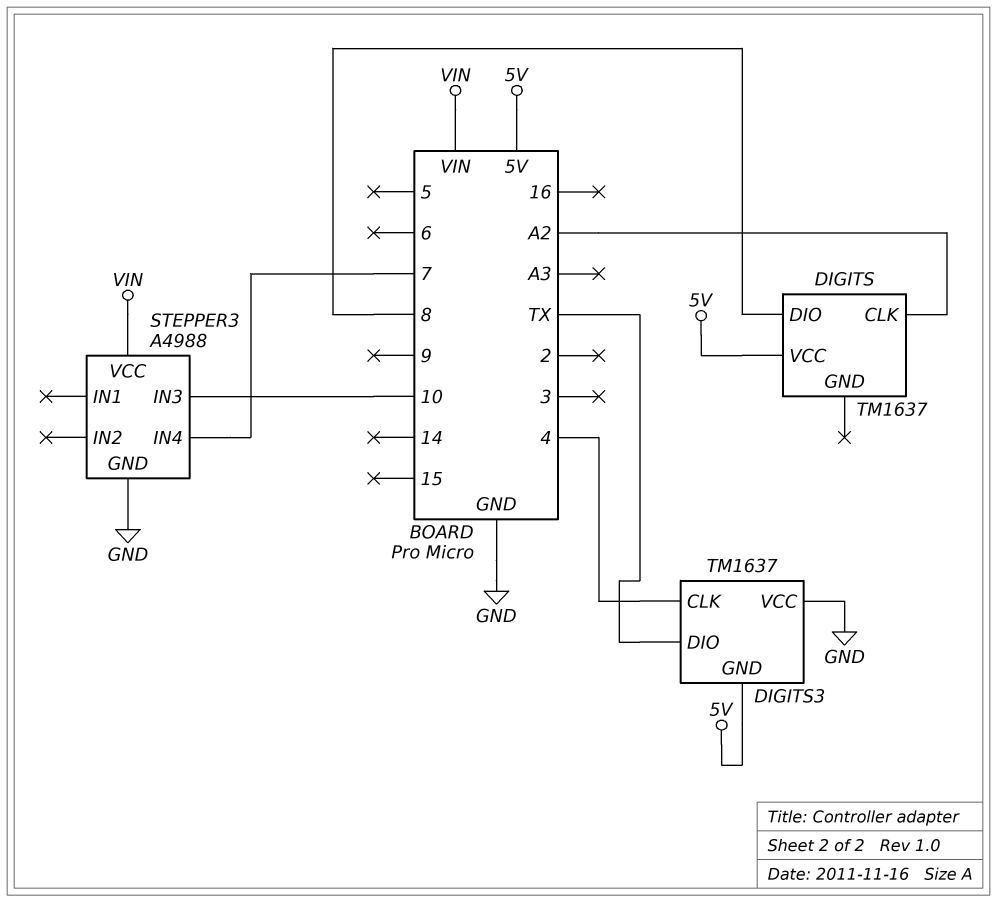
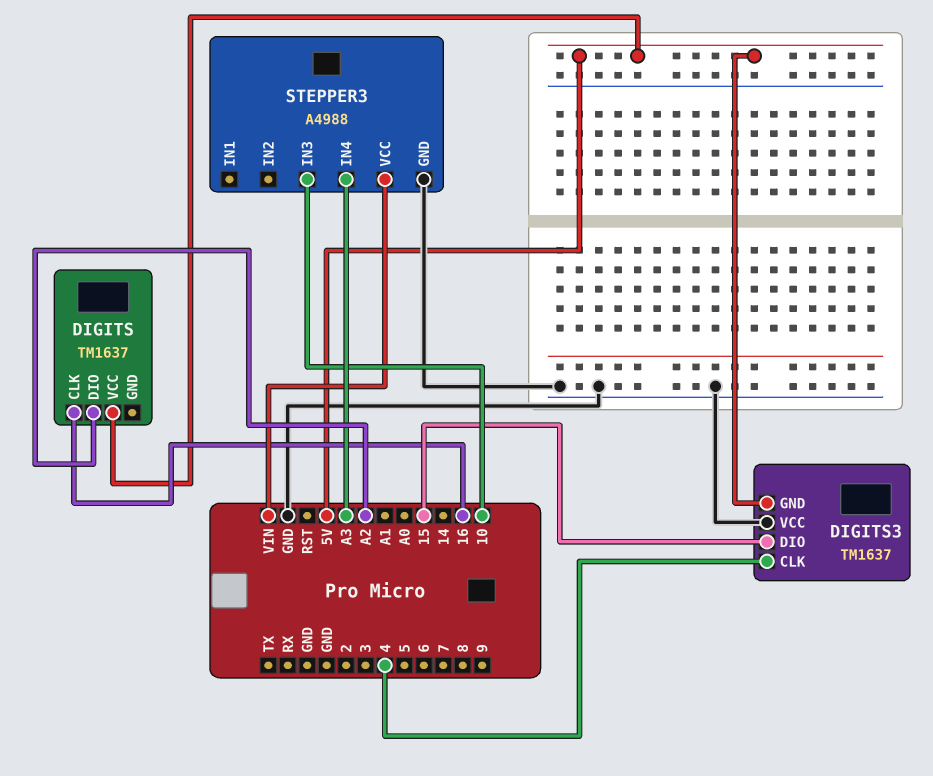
DIGITS pin CLK: A2 -> 16
DIGITS pin DIO: 8 -> A2
DIGITS3 pin DIO: TX -> 15
STEPPER3 pin IN4: 7 -> A3

